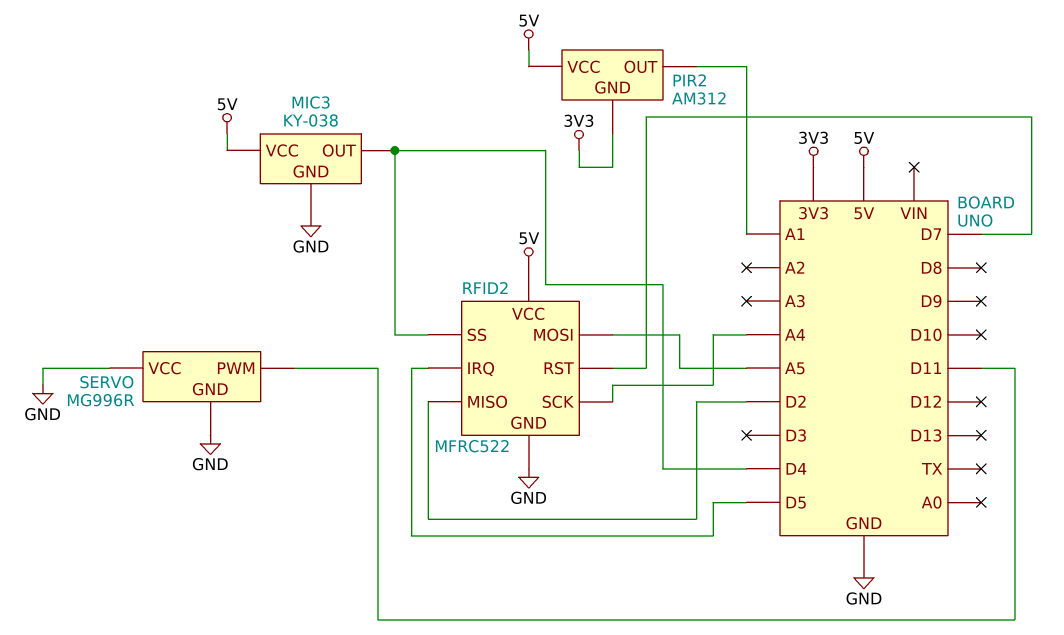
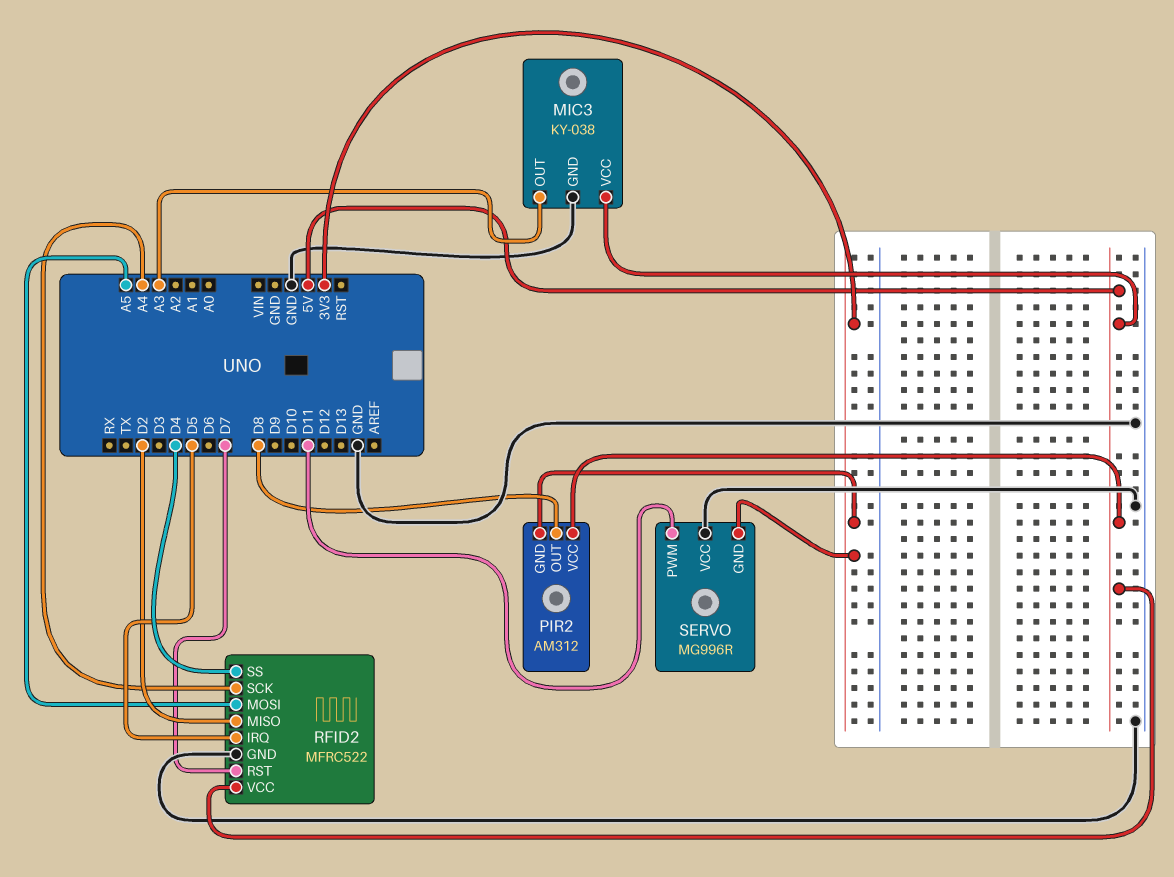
MIC3 pin OUT: D4 -> A3
PIR2 pin OUT: A1 -> D8
SERVO pin GND: GND -> 3V3

